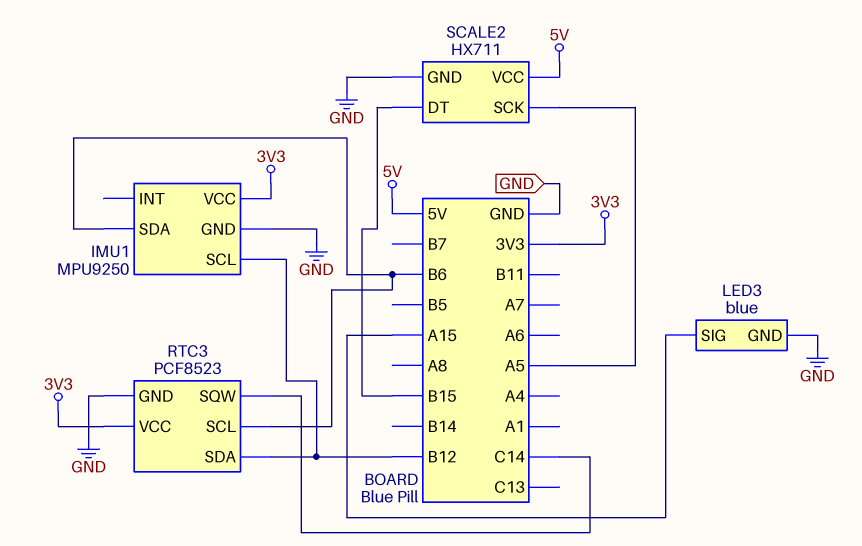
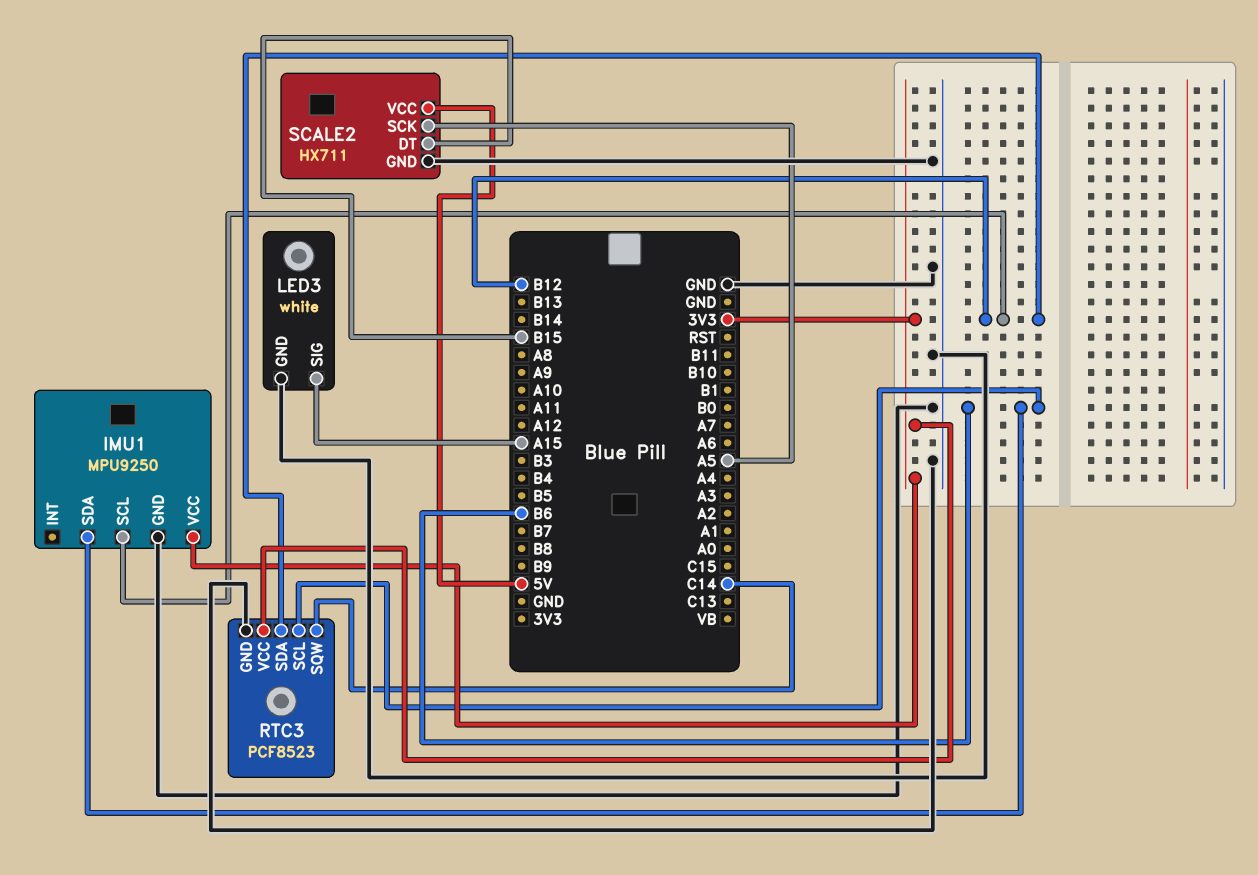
LED3: blue -> white

